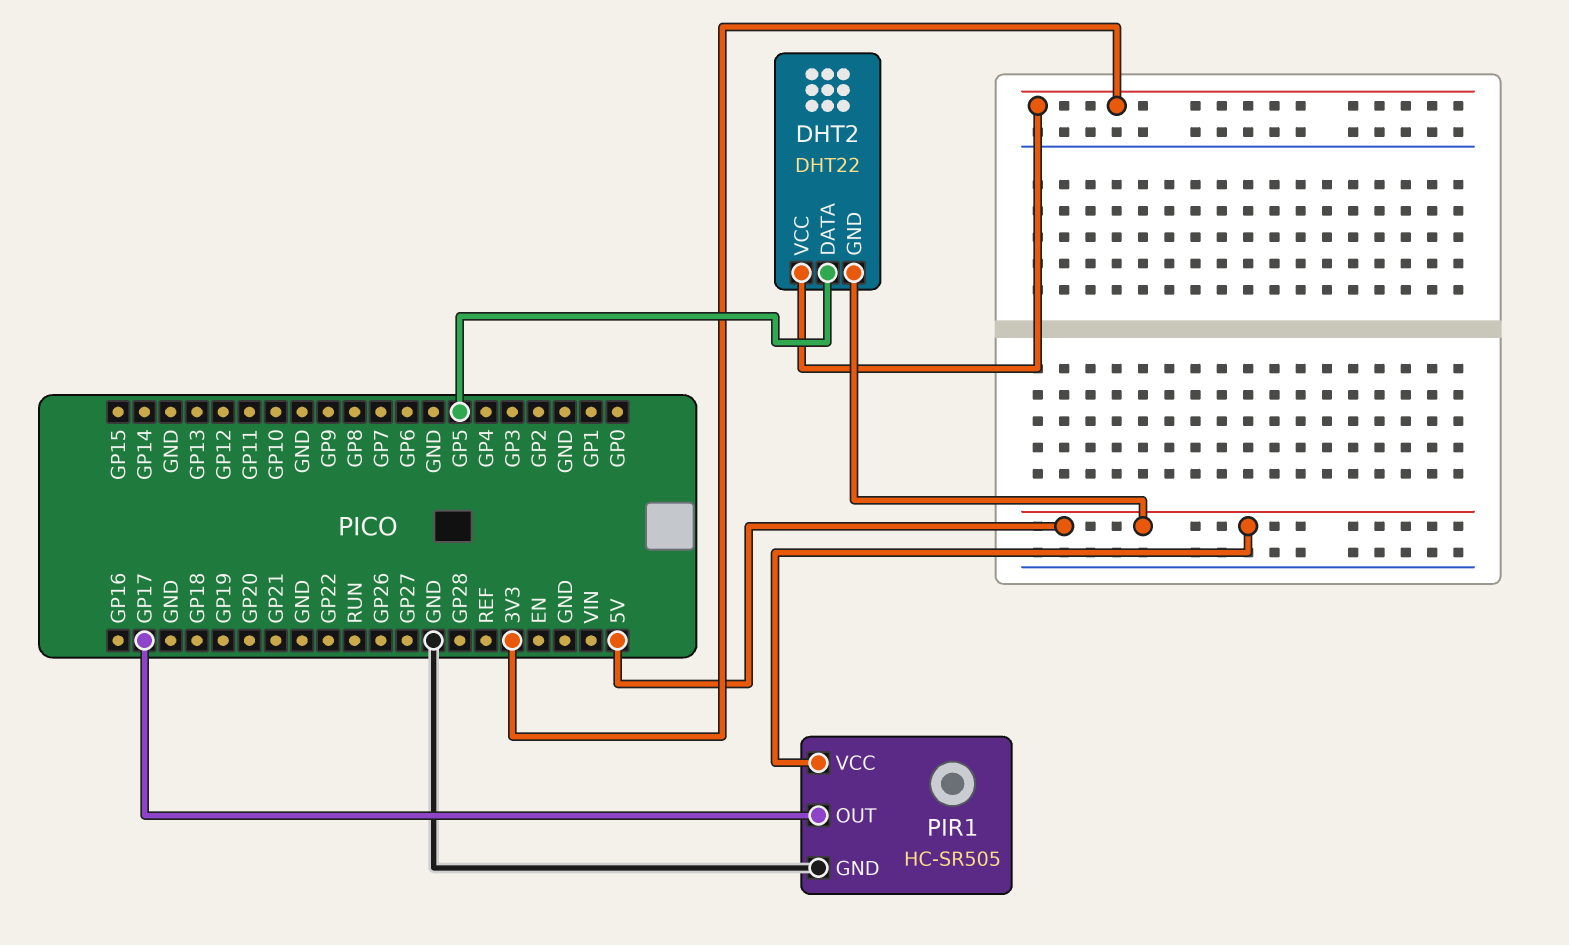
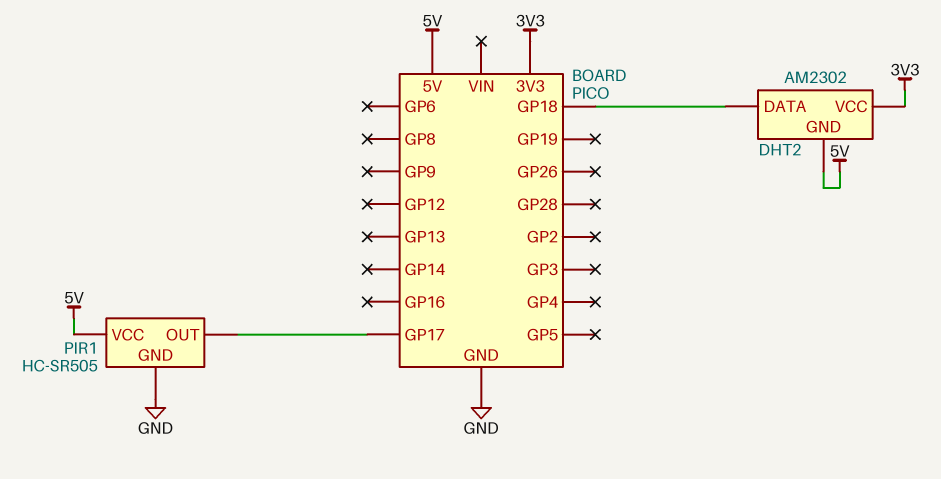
DHT2: DHT22 -> AM2302
DHT2 pin DATA: GP5 -> GP18

